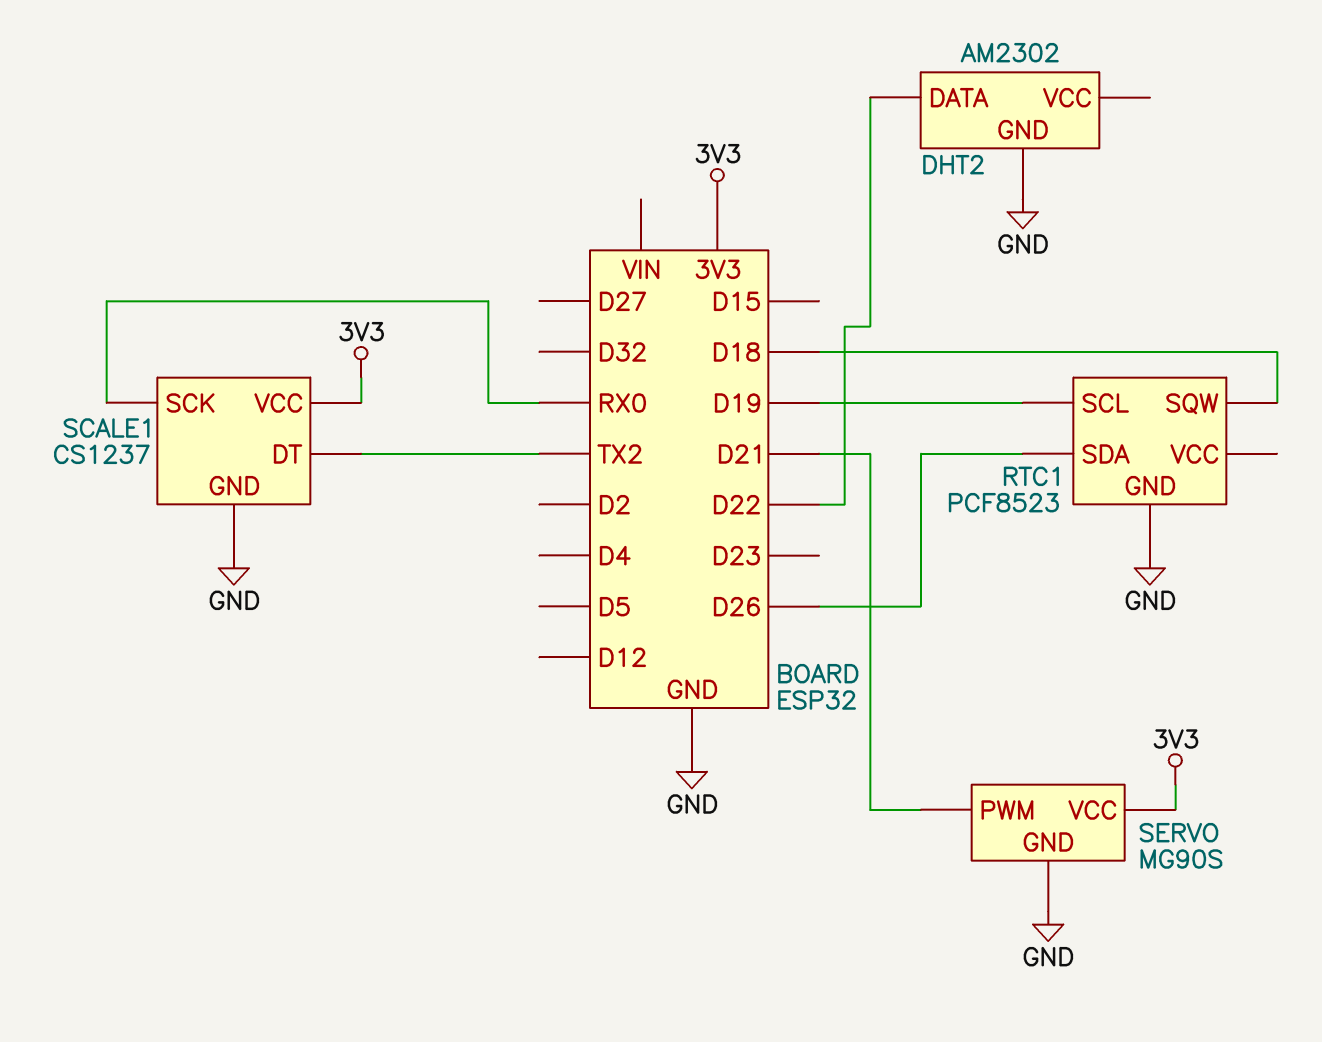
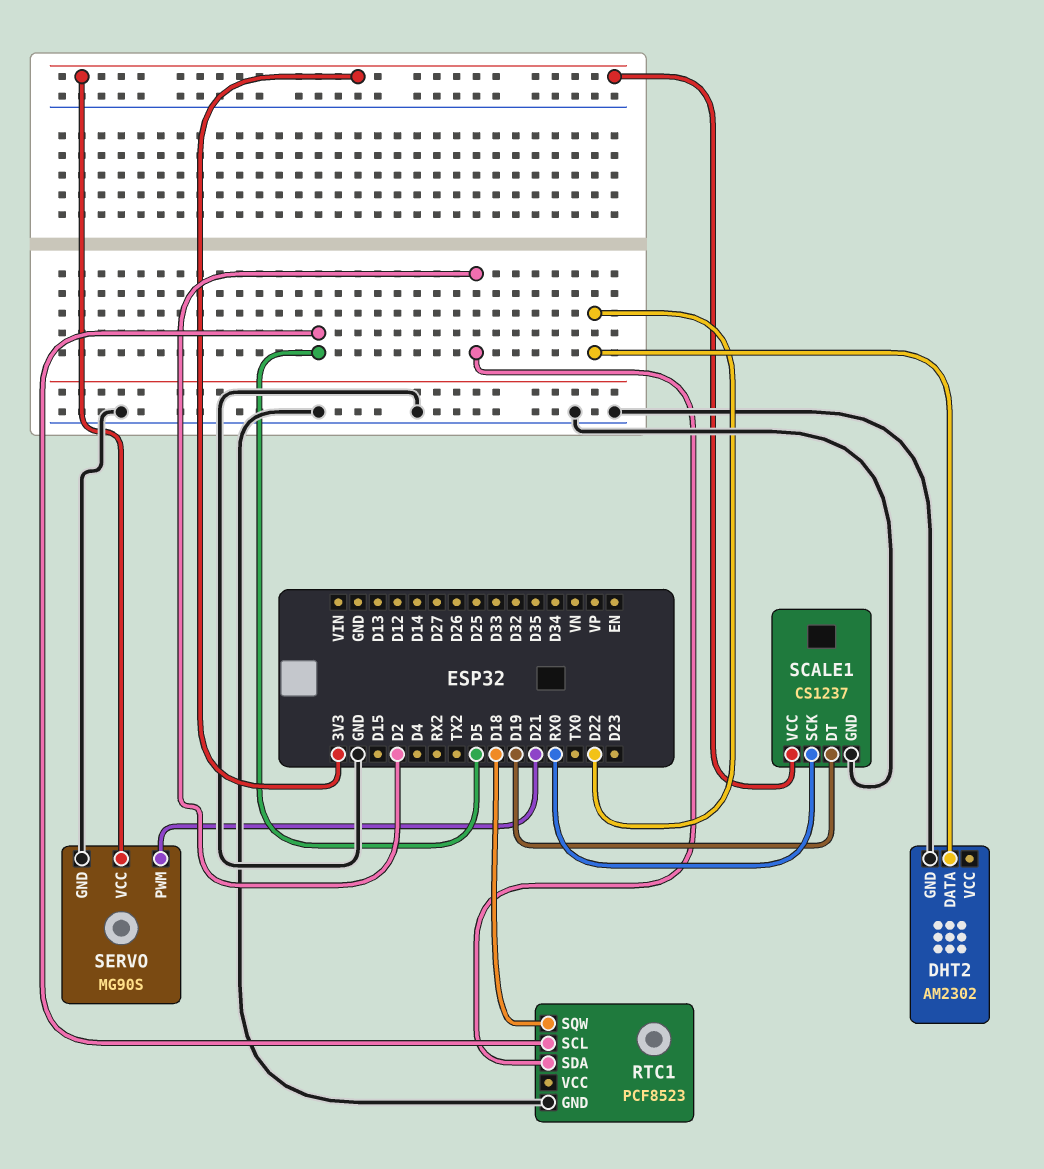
RTC1 pin SCL: D19 -> D5
RTC1 pin SDA: D26 -> D2
SCALE1 pin DT: TX2 -> D19

